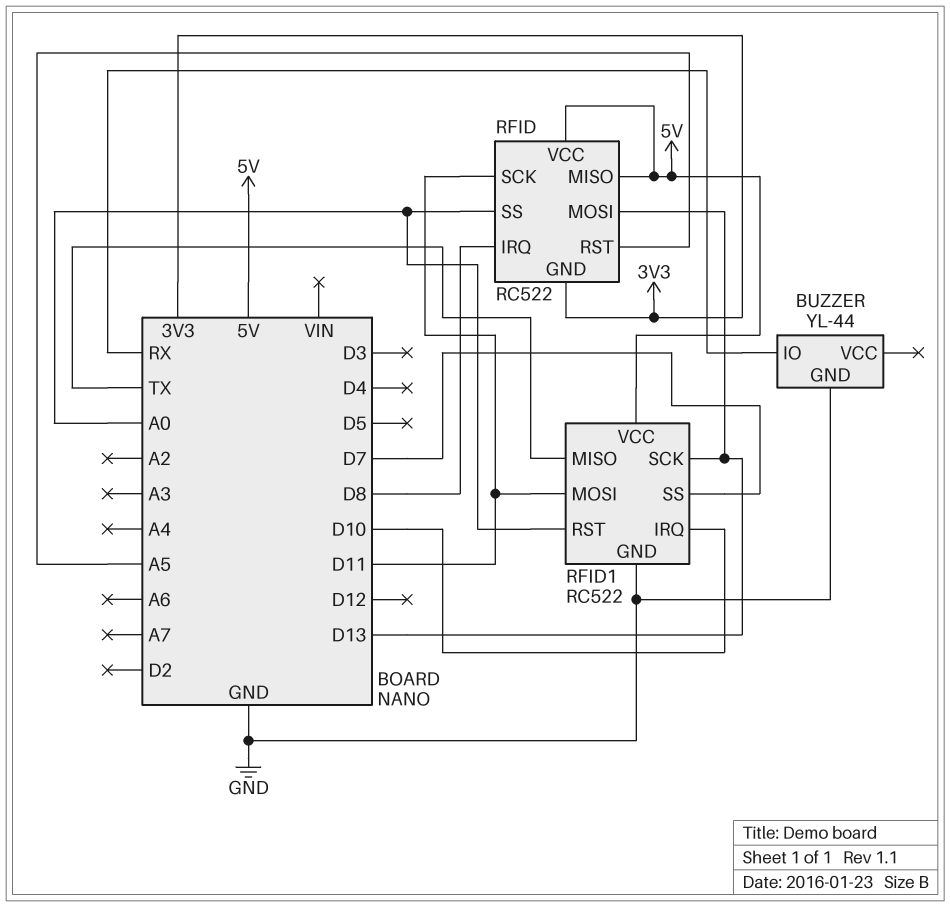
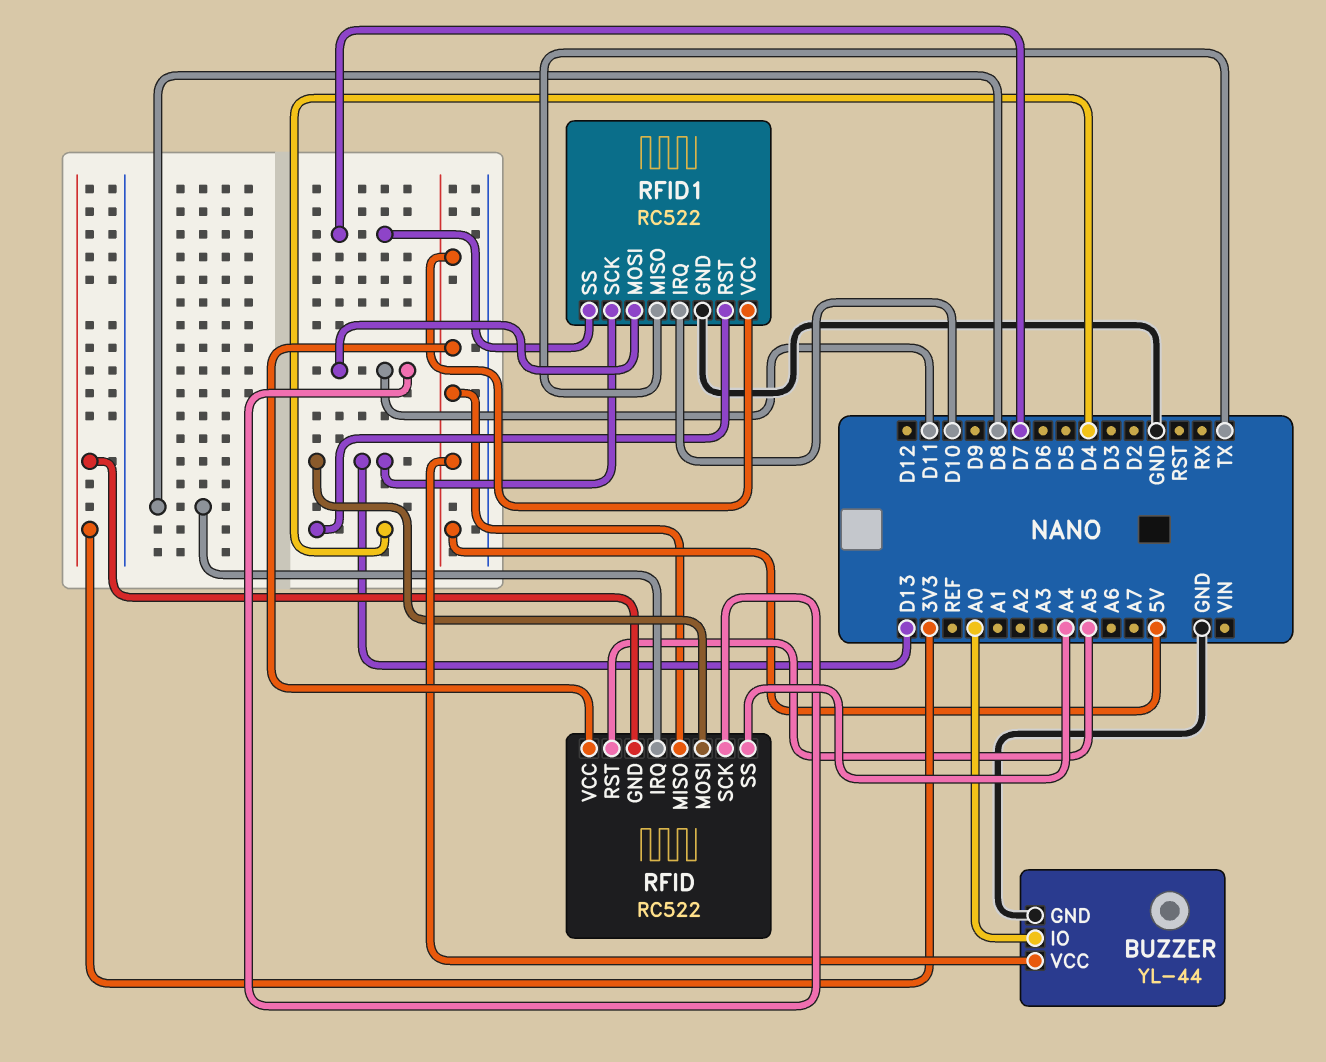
BUZZER pin IO: RX -> A0
BUZZER pin VCC: none -> 5V
RFID pin SS: A0 -> A4
RFID1 pin RST: A0 -> D4

